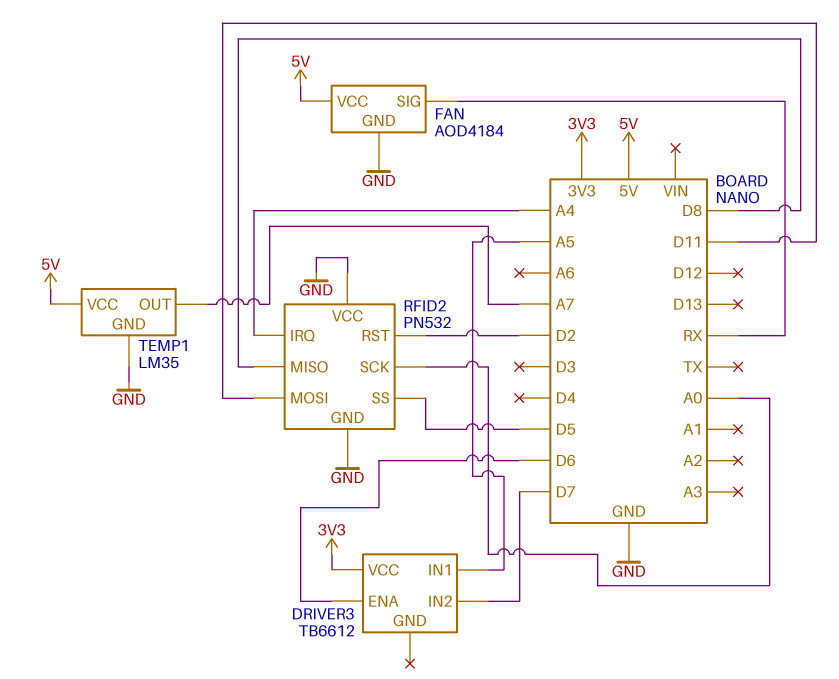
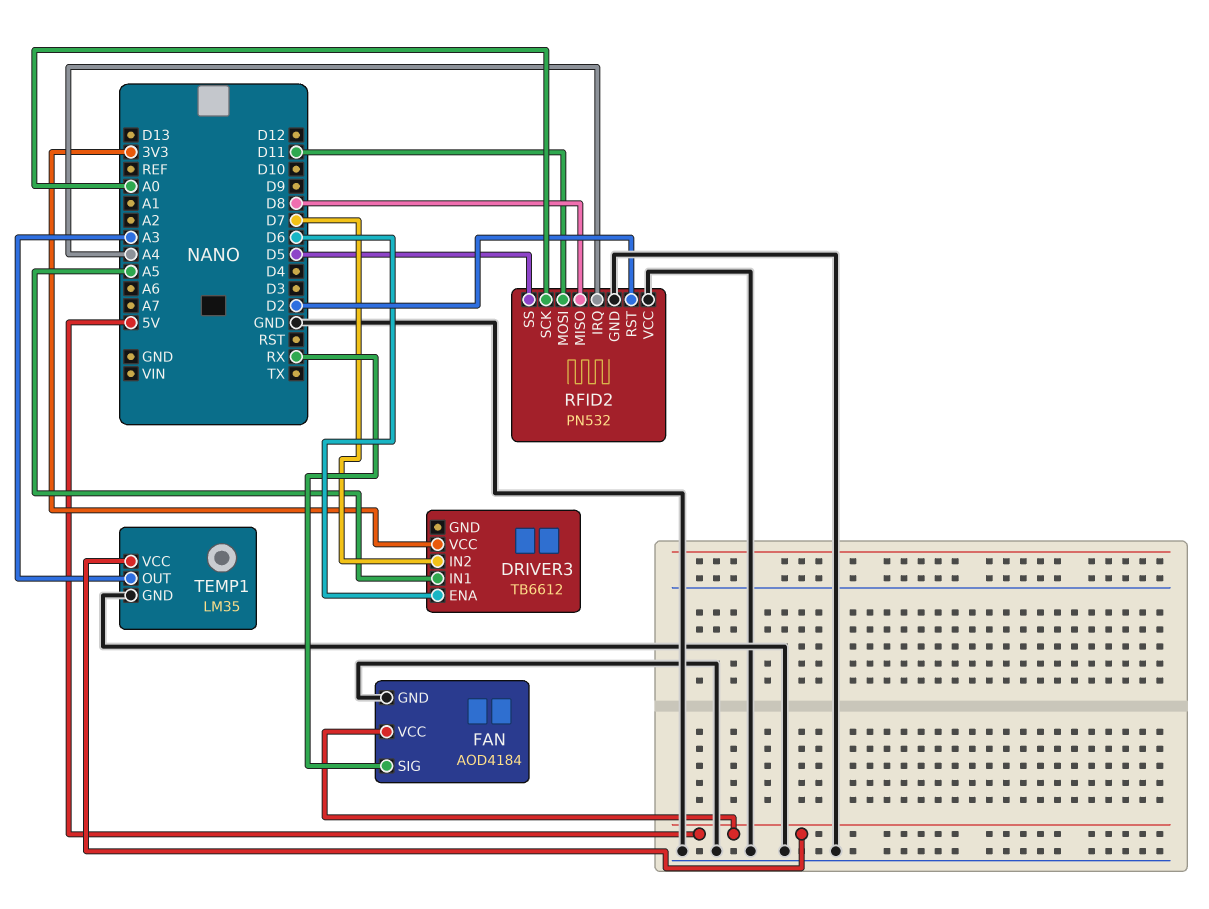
TEMP1 pin OUT: A7 -> A3

